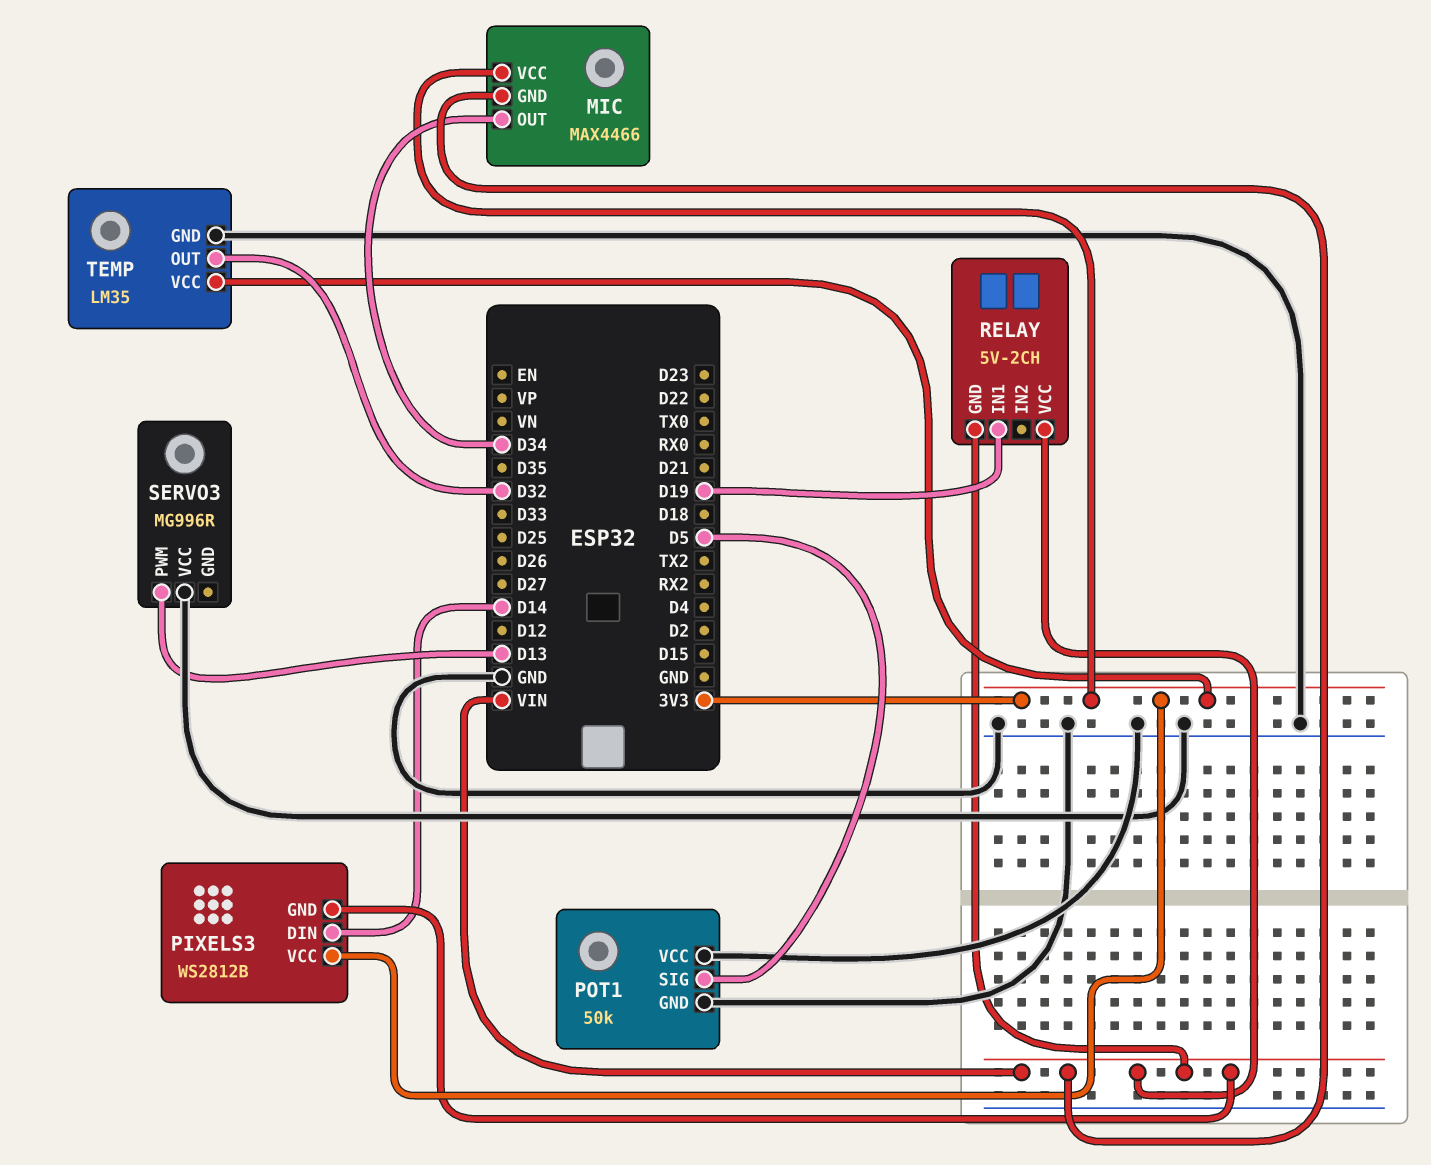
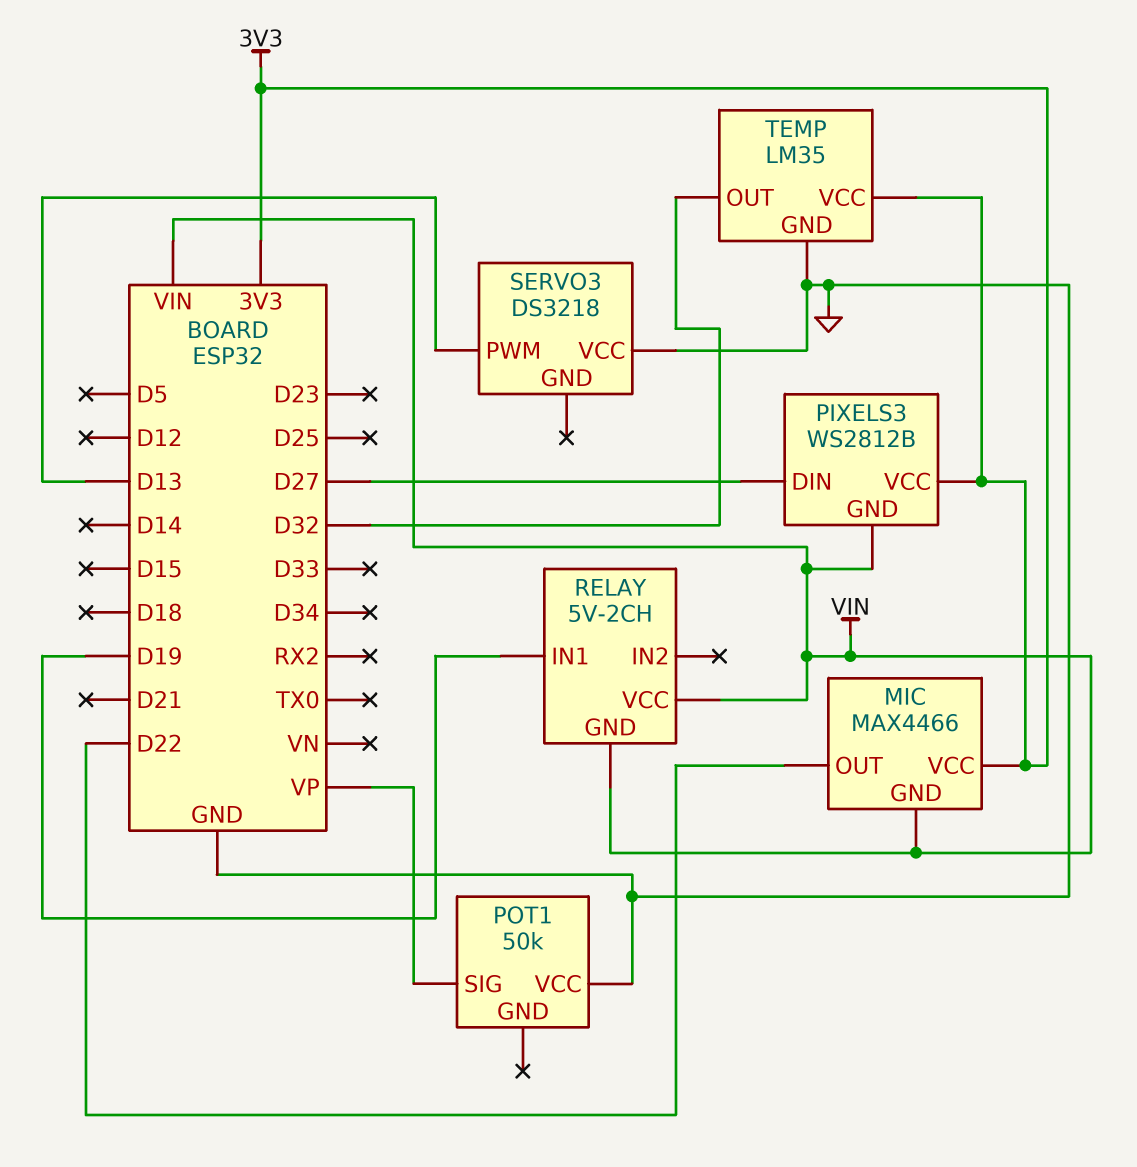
MIC pin OUT: D34 -> D22
PIXELS3 pin DIN: D14 -> D27
POT1 pin GND: GND -> none
POT1 pin SIG: D5 -> VP
SERVO3: MG996R -> DS3218

